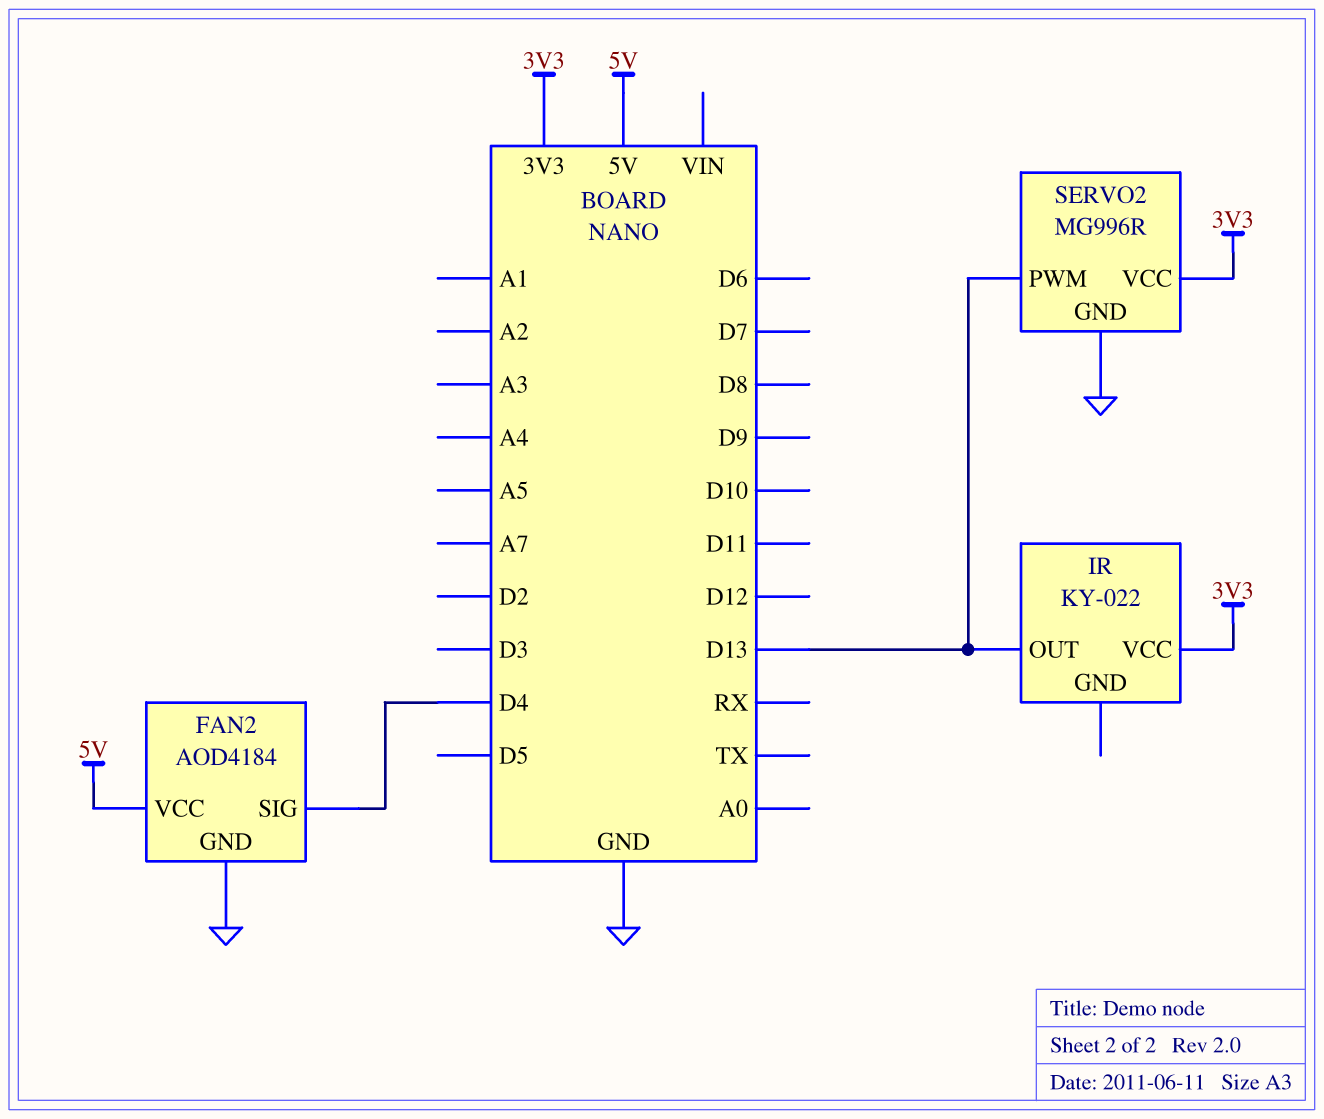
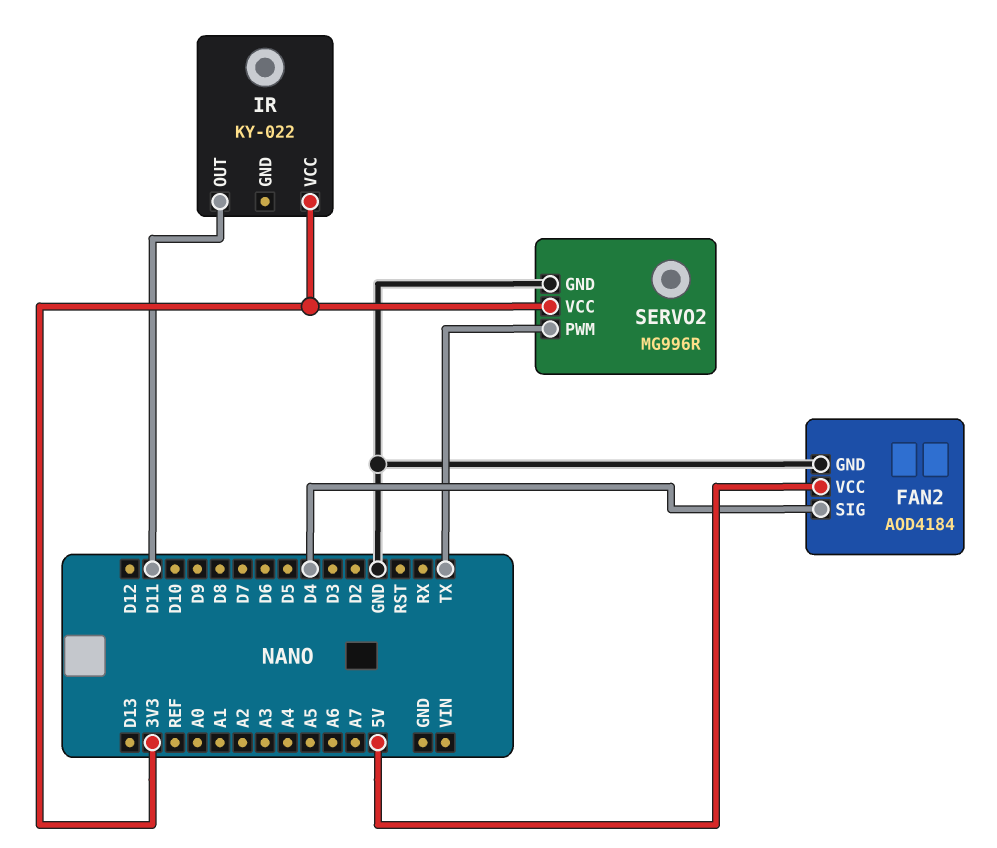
IR pin OUT: D13 -> D11
SERVO2 pin PWM: D13 -> TX

